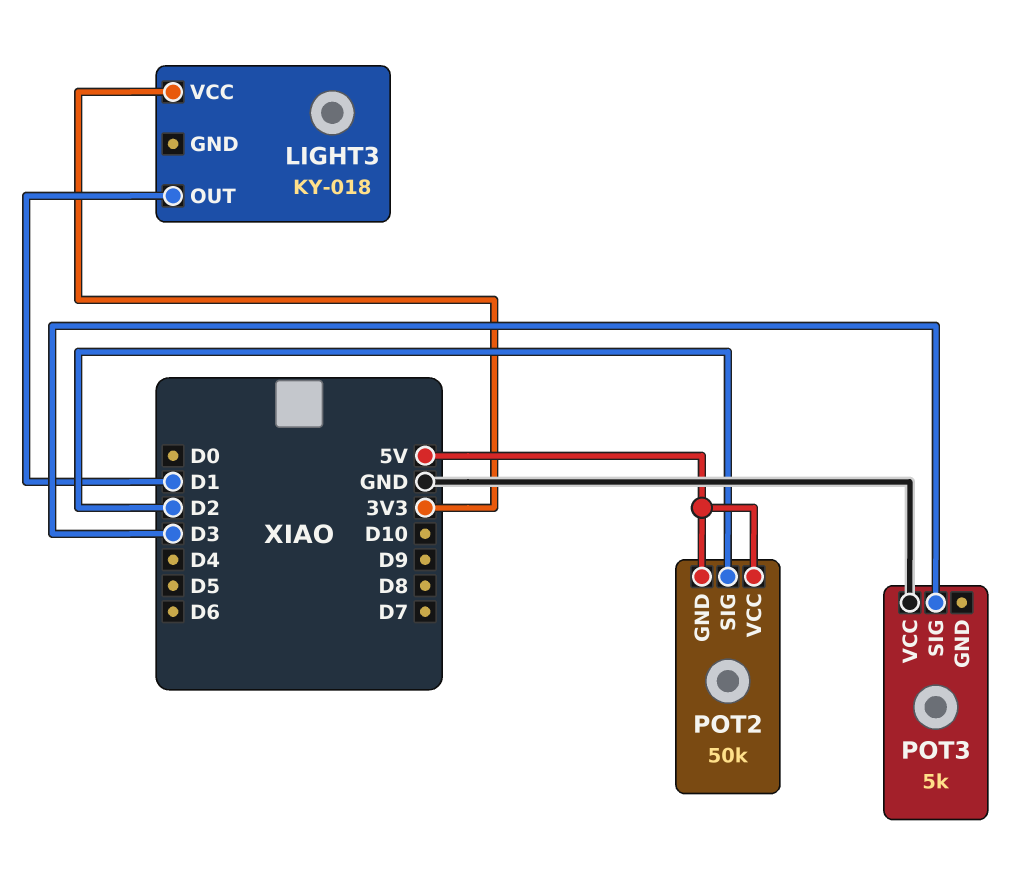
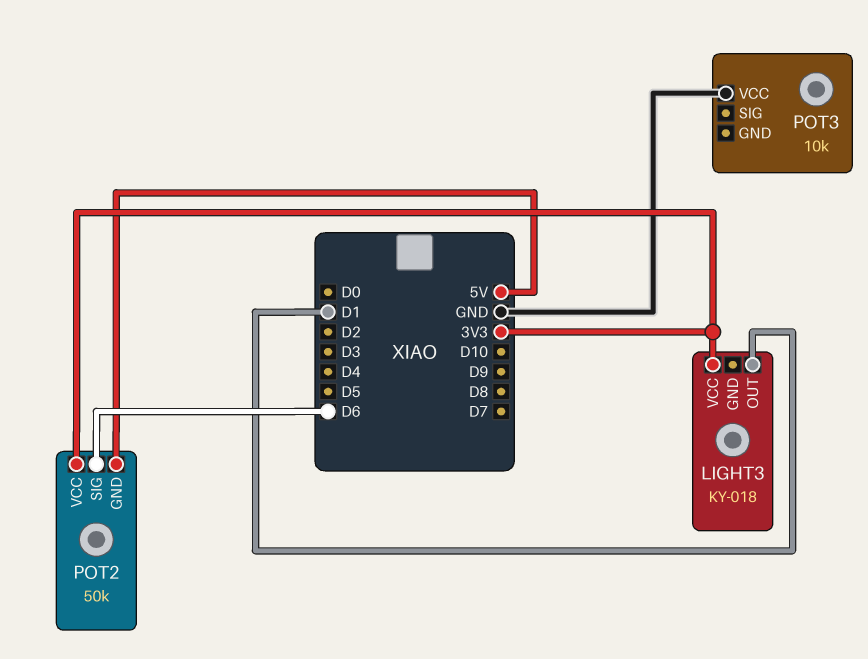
POT2 pin SIG: D2 -> D6
POT2 pin VCC: 5V -> 3V3
POT3: 5k -> 10k
POT3 pin SIG: D3 -> none

